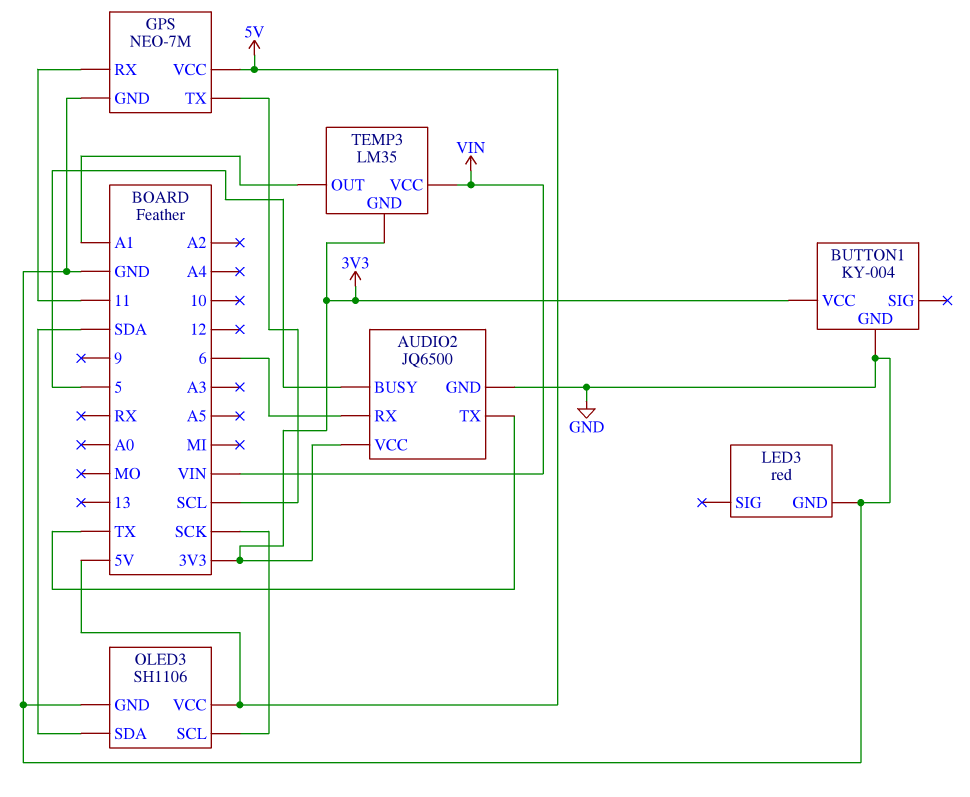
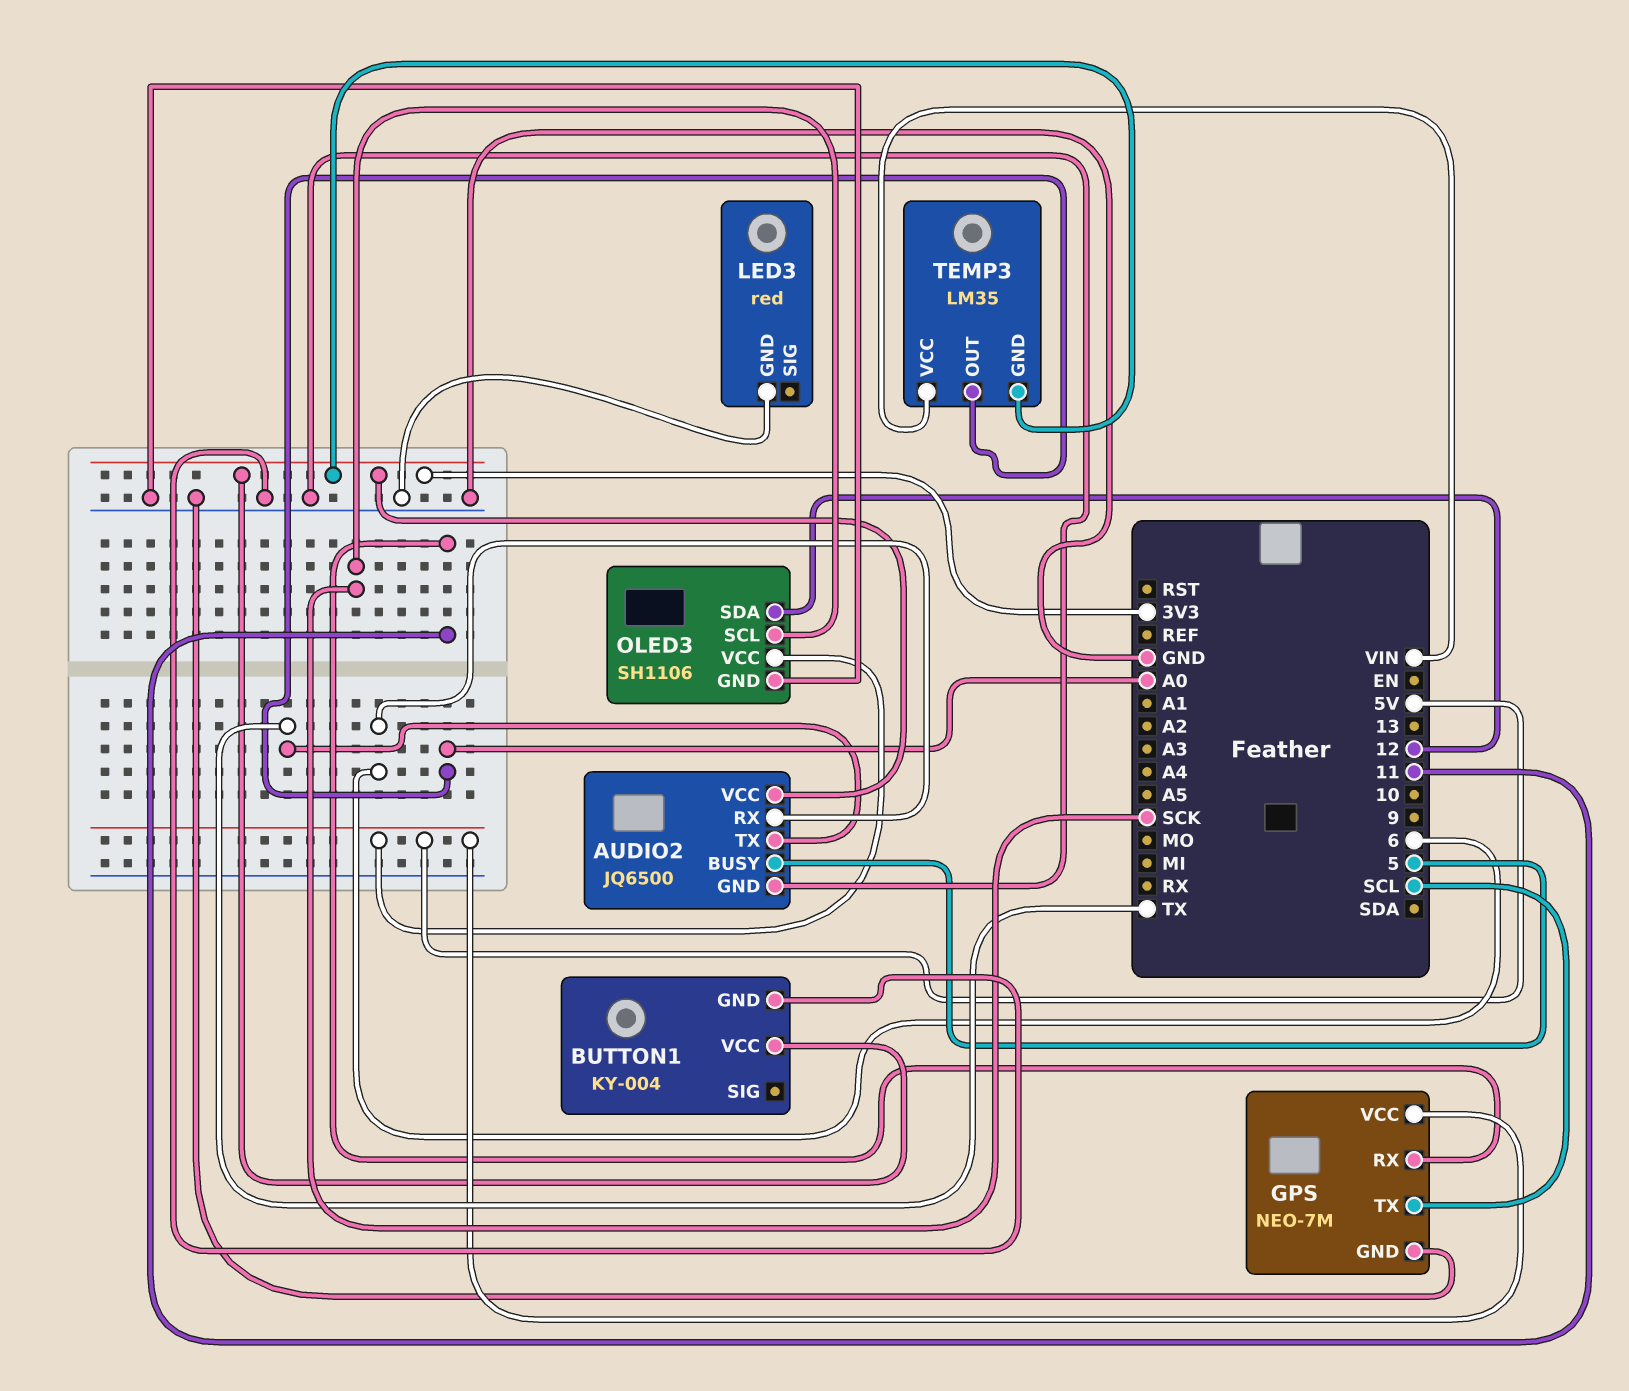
OLED3 pin SDA: SDA -> 12
TEMP3 pin OUT: A1 -> A0

